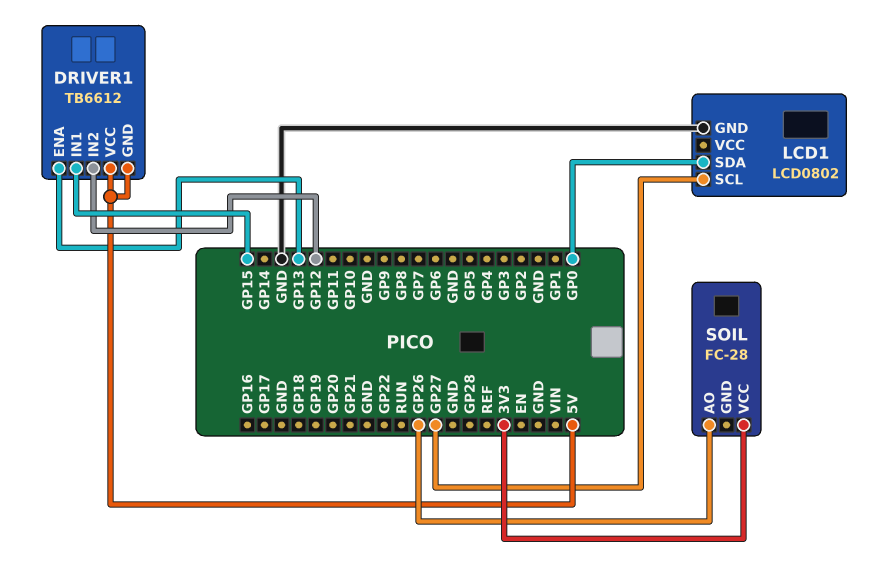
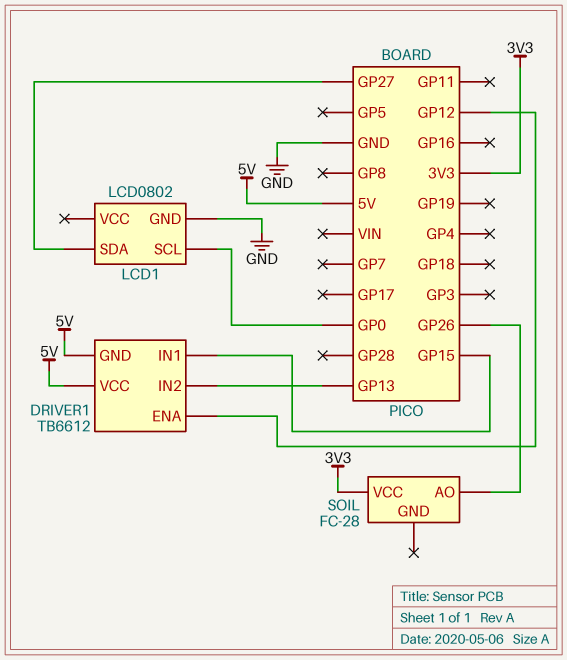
DRIVER1 pin ENA: GP13 -> GP12
DRIVER1 pin IN2: GP12 -> GP13
LCD1 pin SCL: GP27 -> GP0
LCD1 pin SDA: GP0 -> GP27

